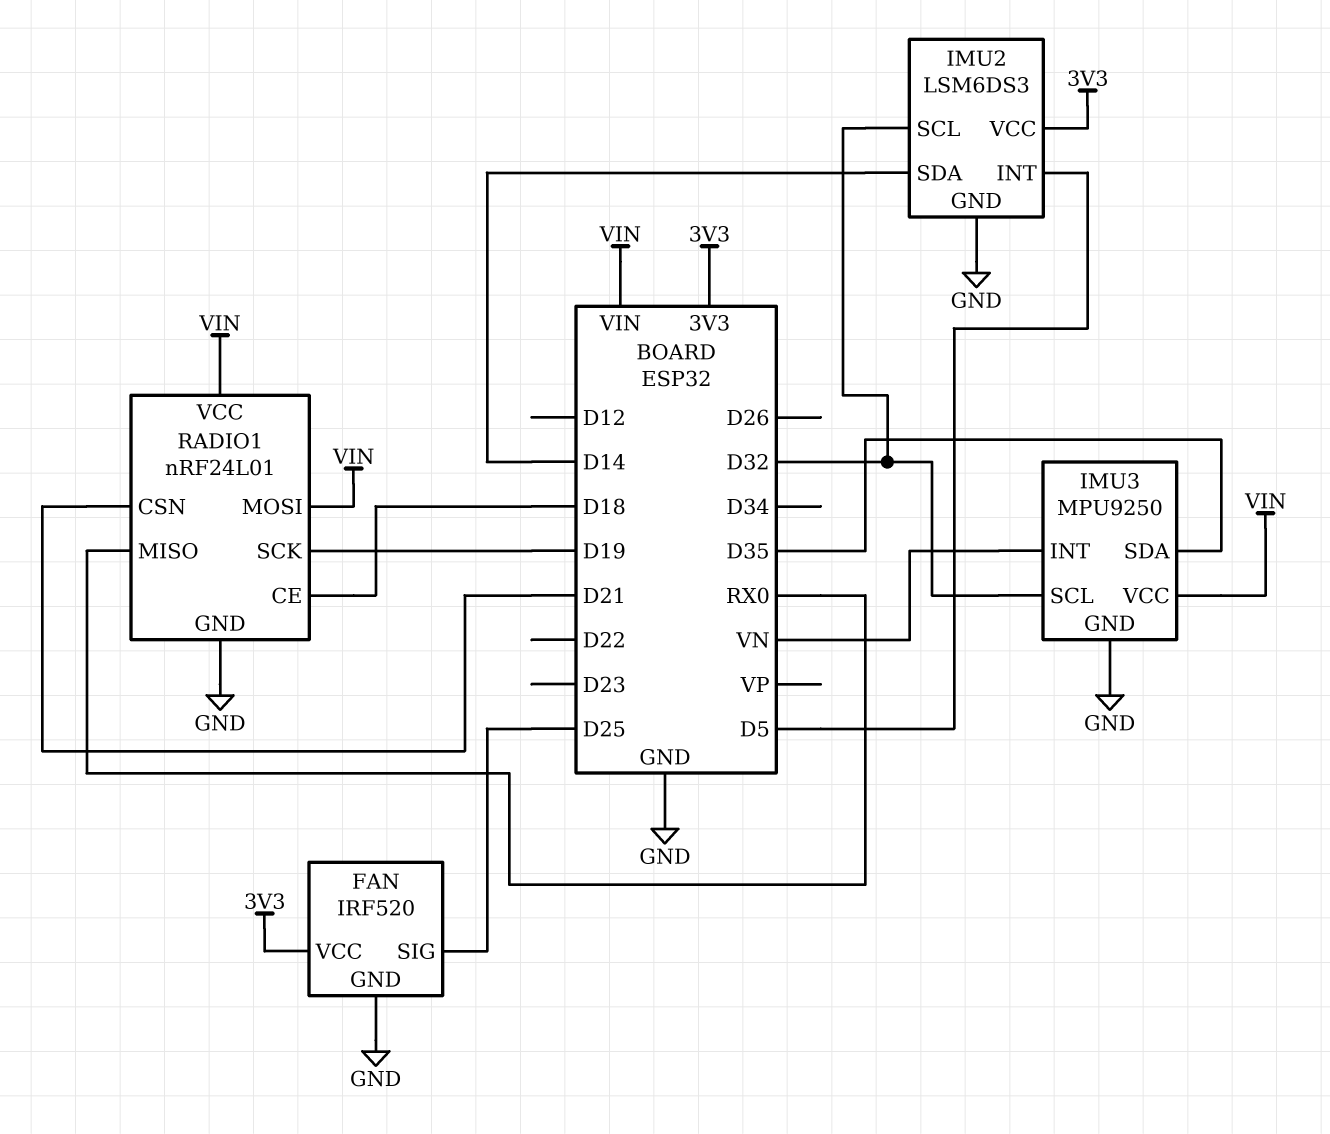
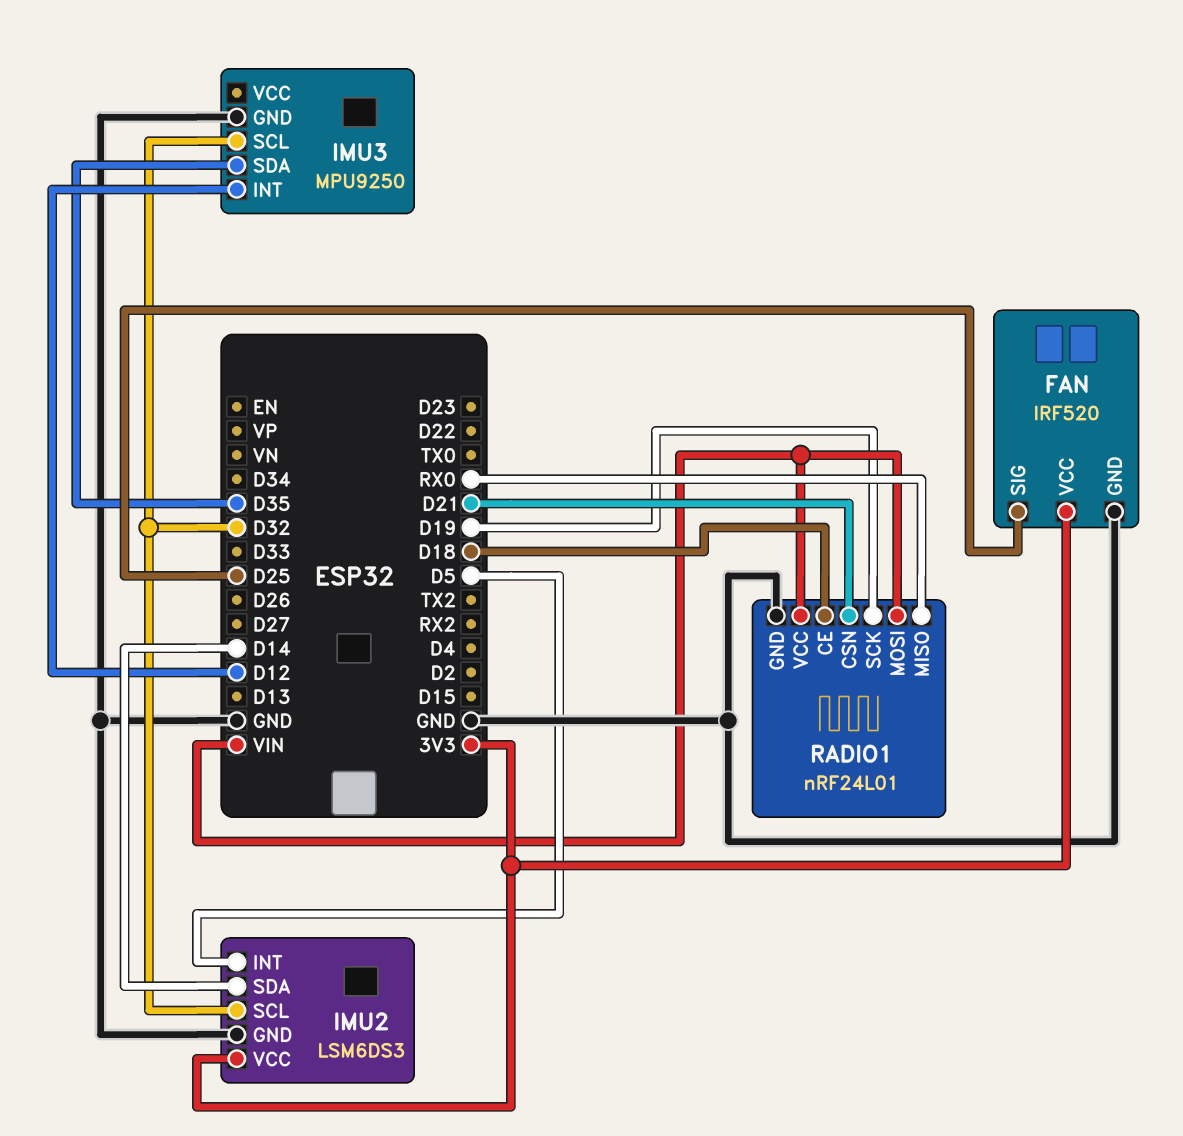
IMU3 pin INT: VN -> D12
IMU3 pin VCC: VIN -> none

